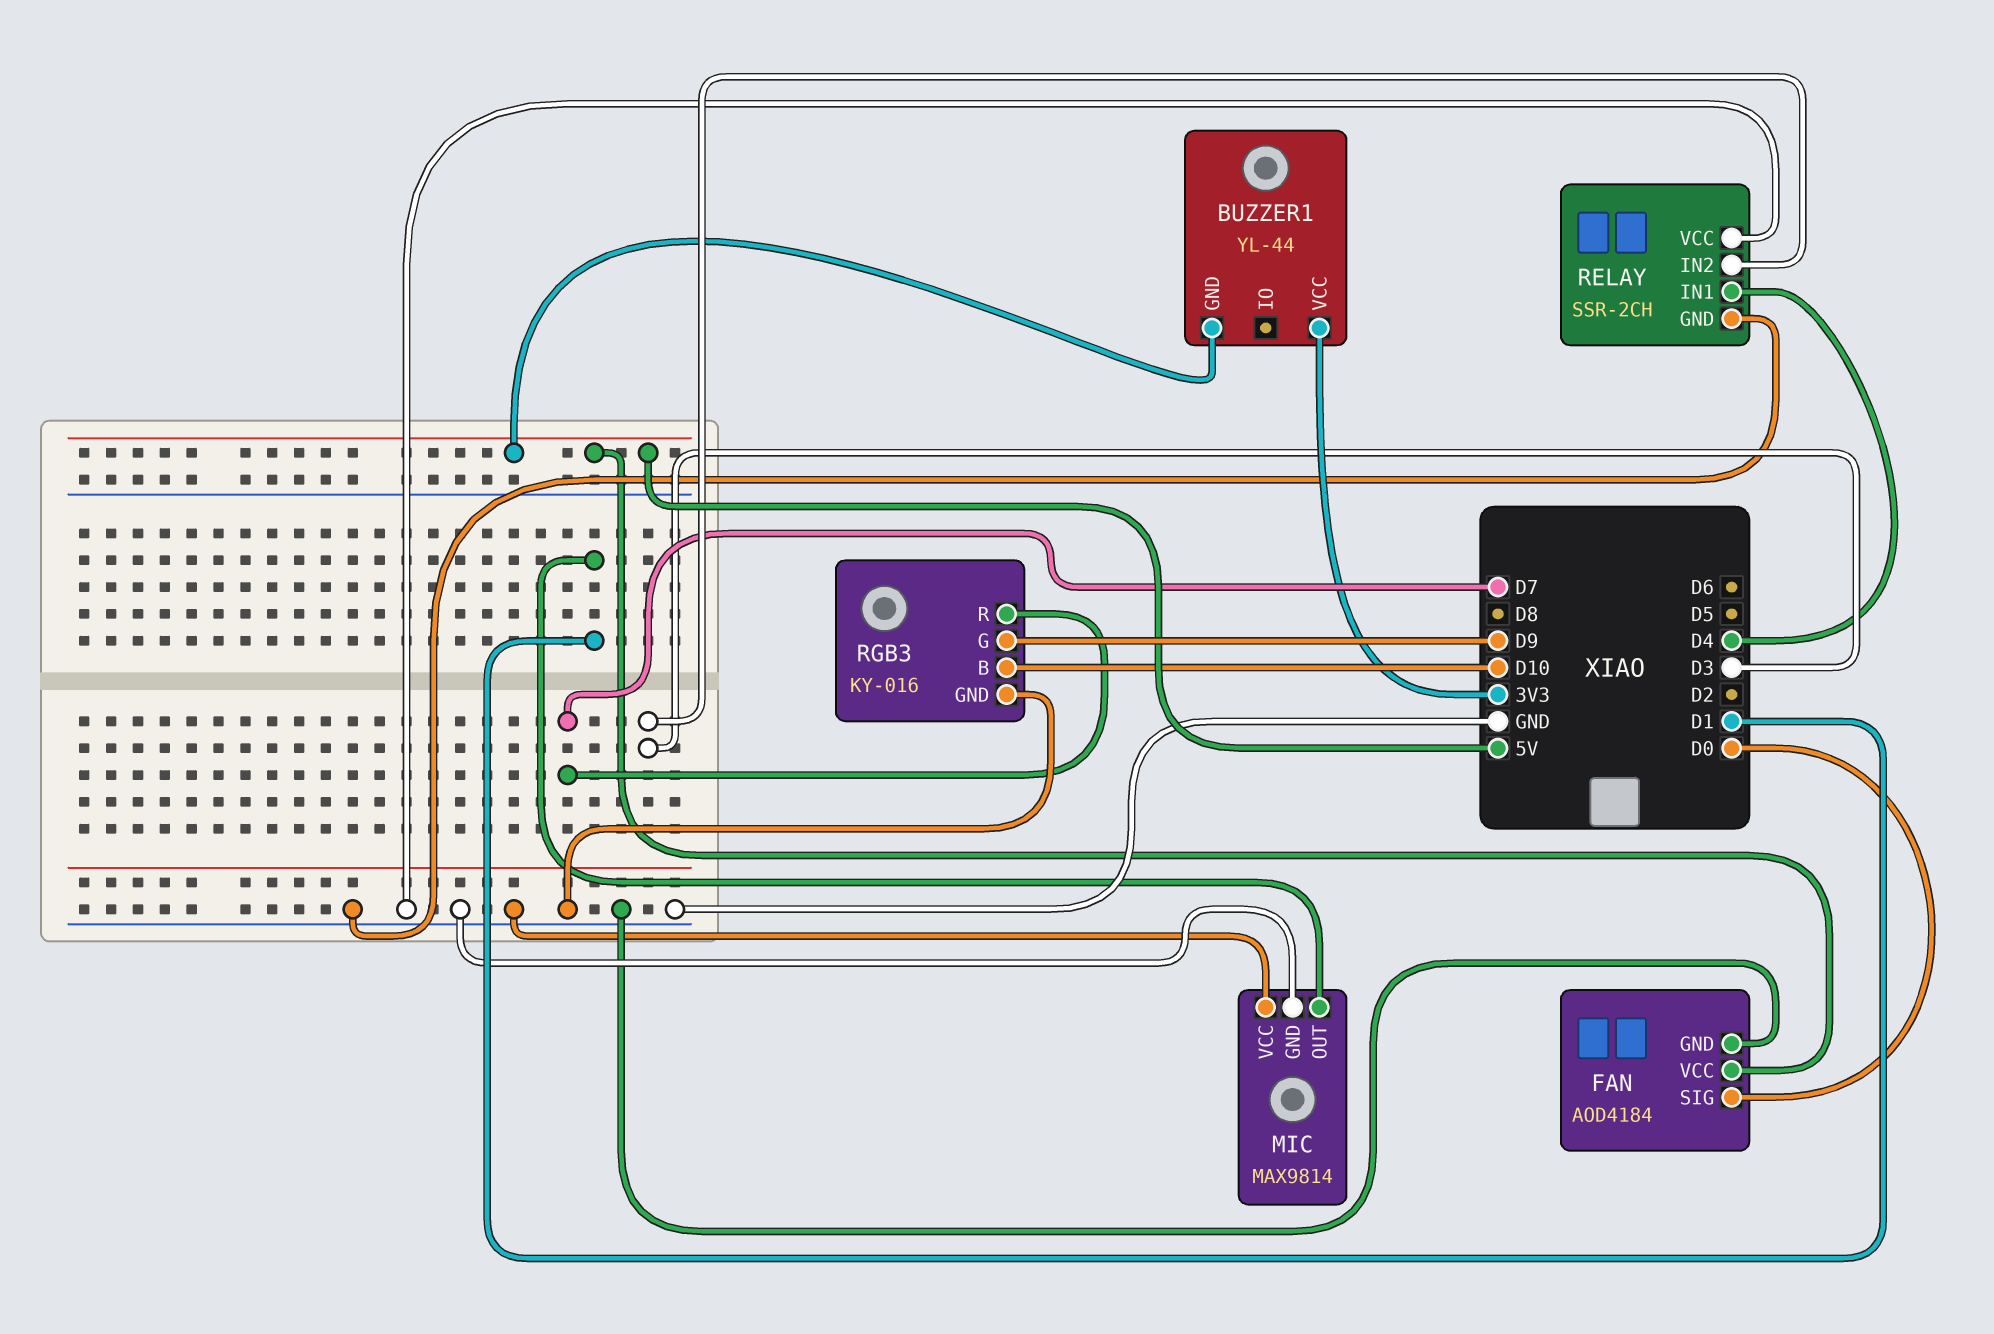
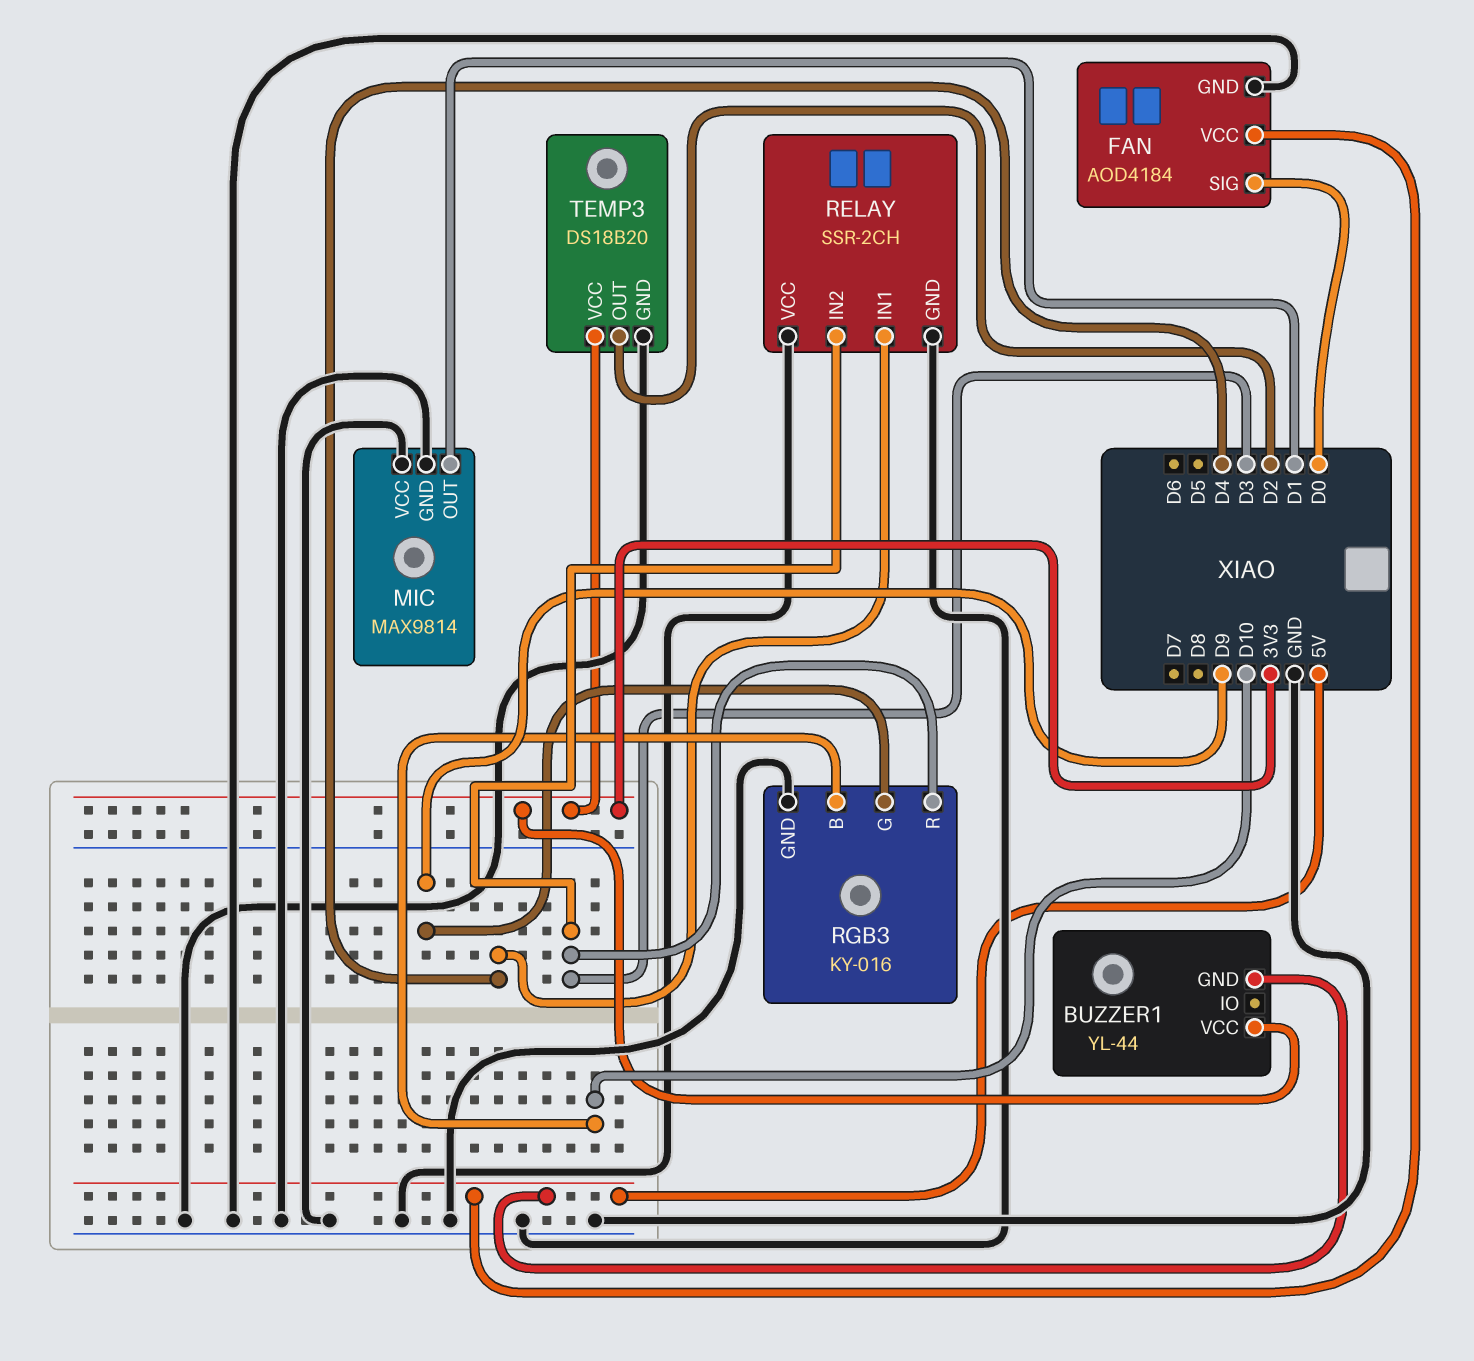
RGB3 pin R: D7 -> D3
TEMP3: none -> DS18B20
TEMP3 pin GND: none -> GND
TEMP3 pin OUT: none -> D2
TEMP3 pin VCC: none -> 3V3

